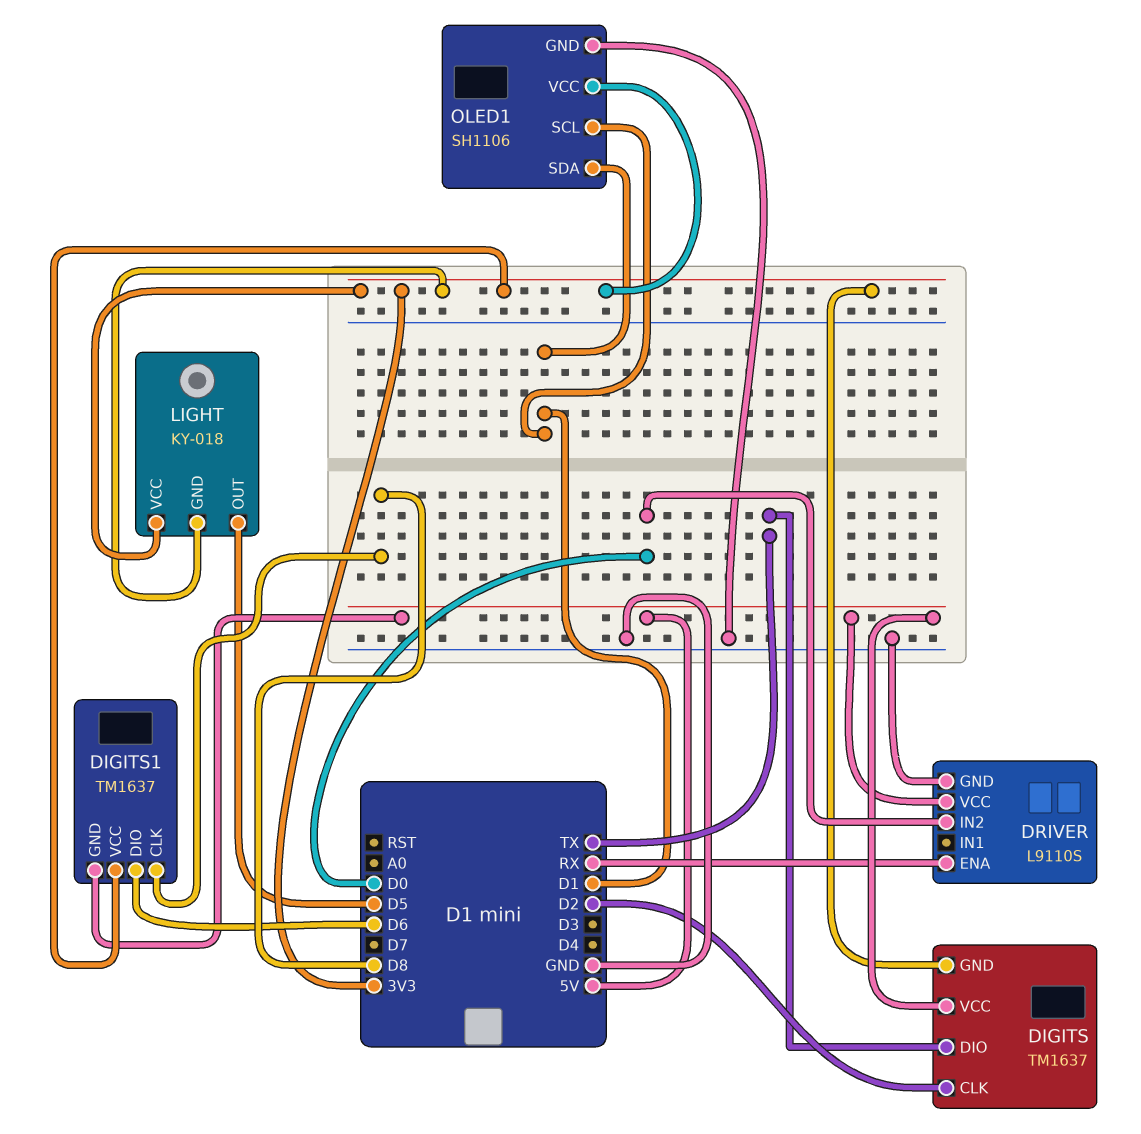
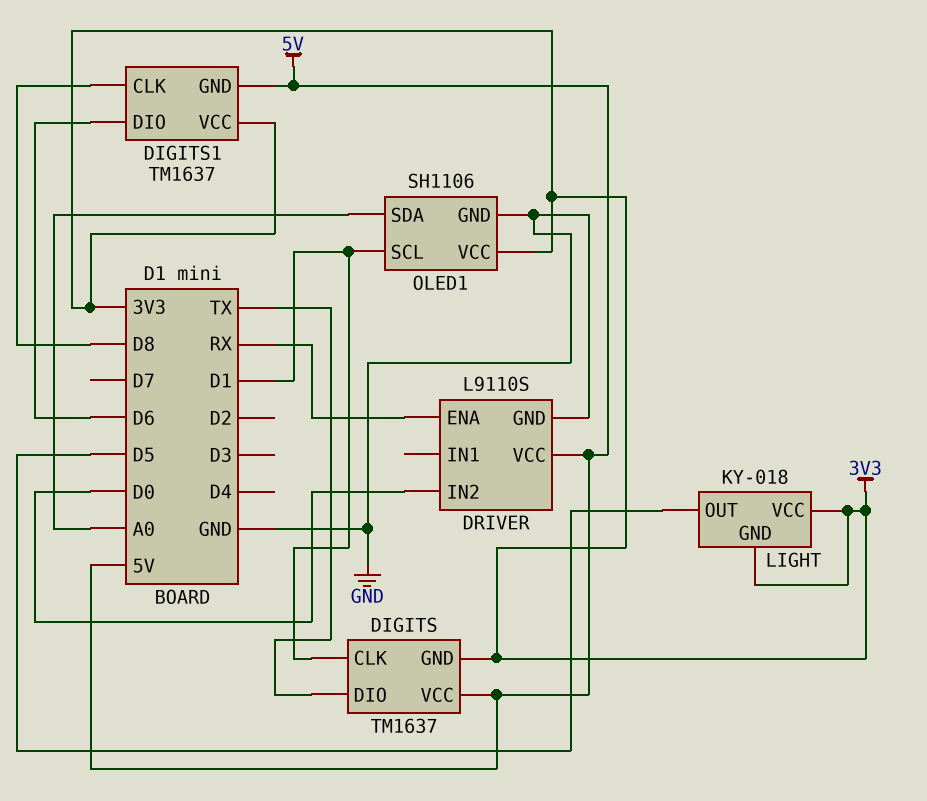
DIGITS pin CLK: D2 -> D1
OLED1 pin SDA: D1 -> A0

